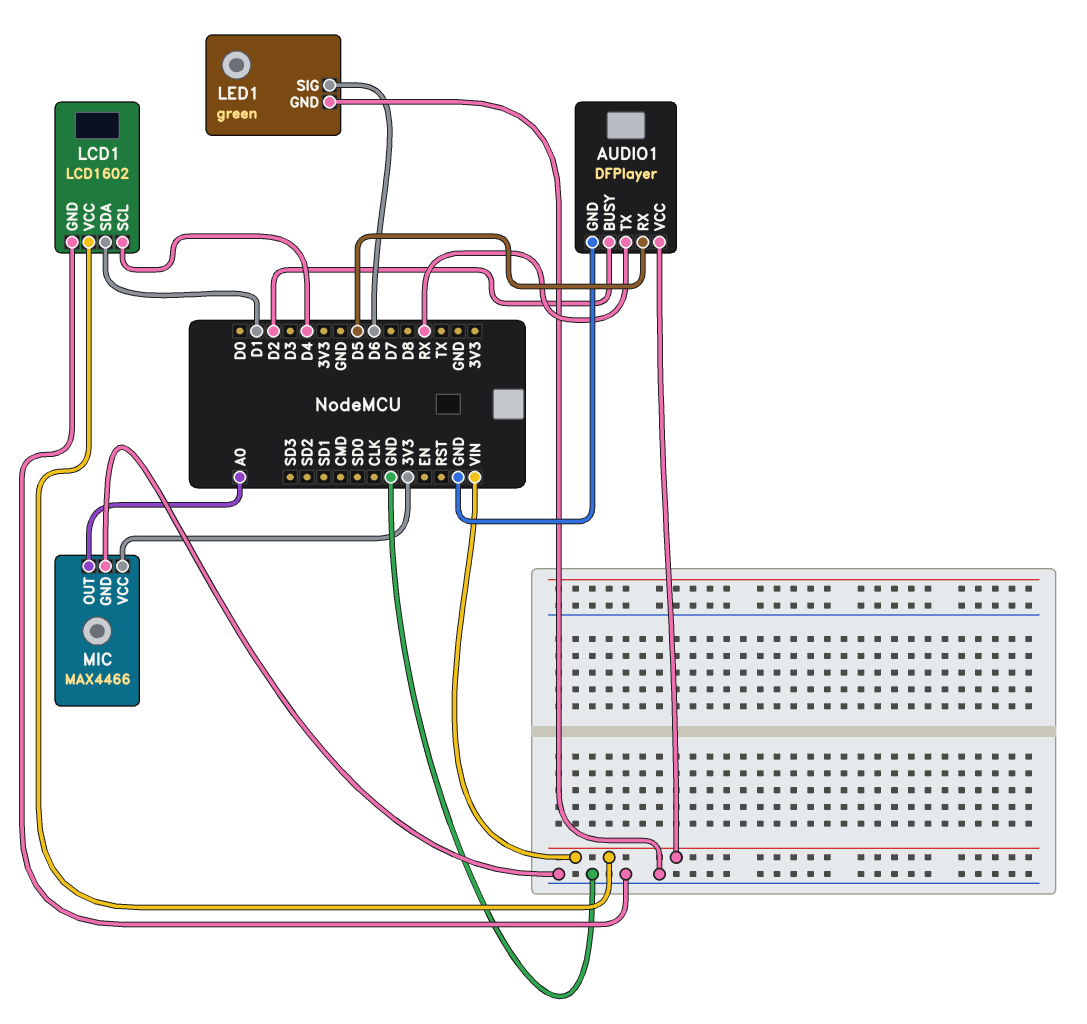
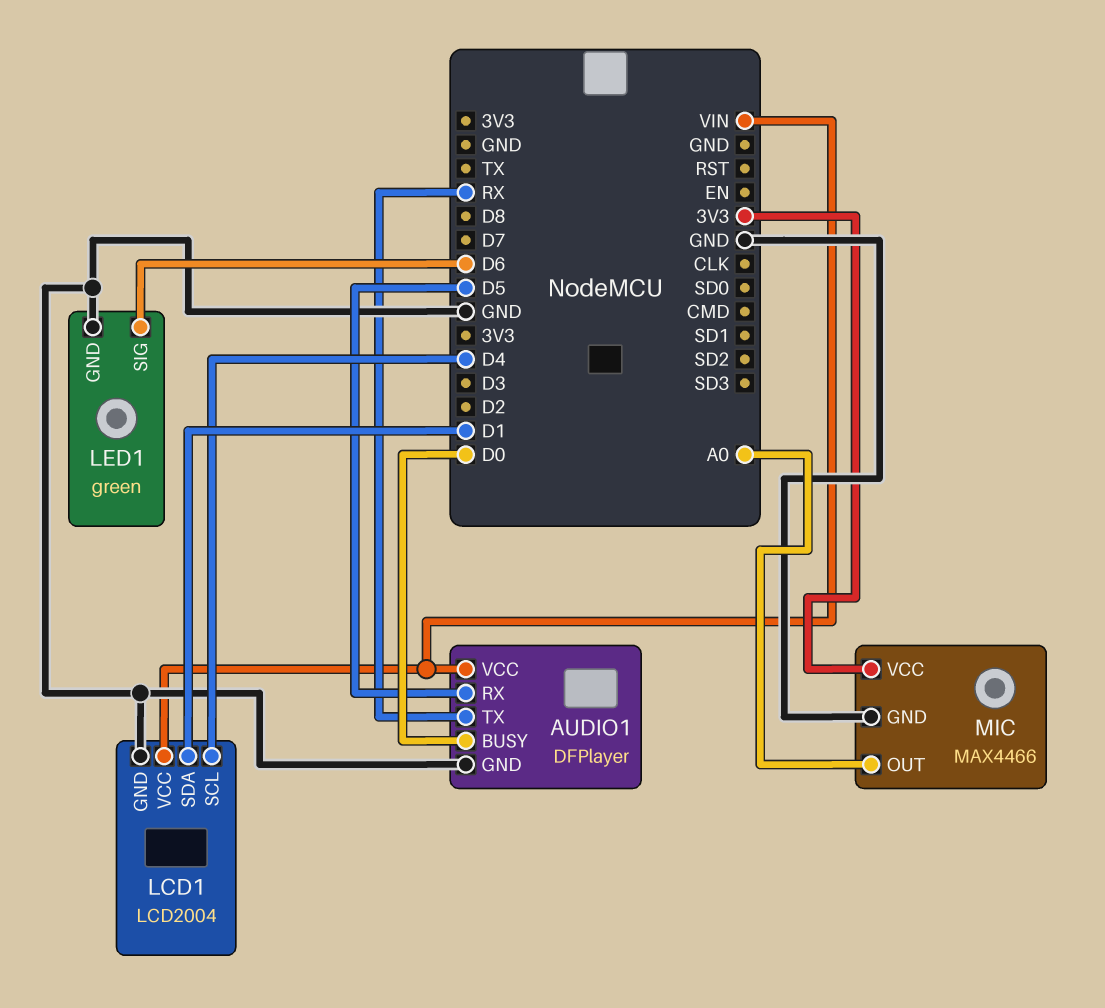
AUDIO1 pin BUSY: D2 -> D0
LCD1: LCD1602 -> LCD2004

